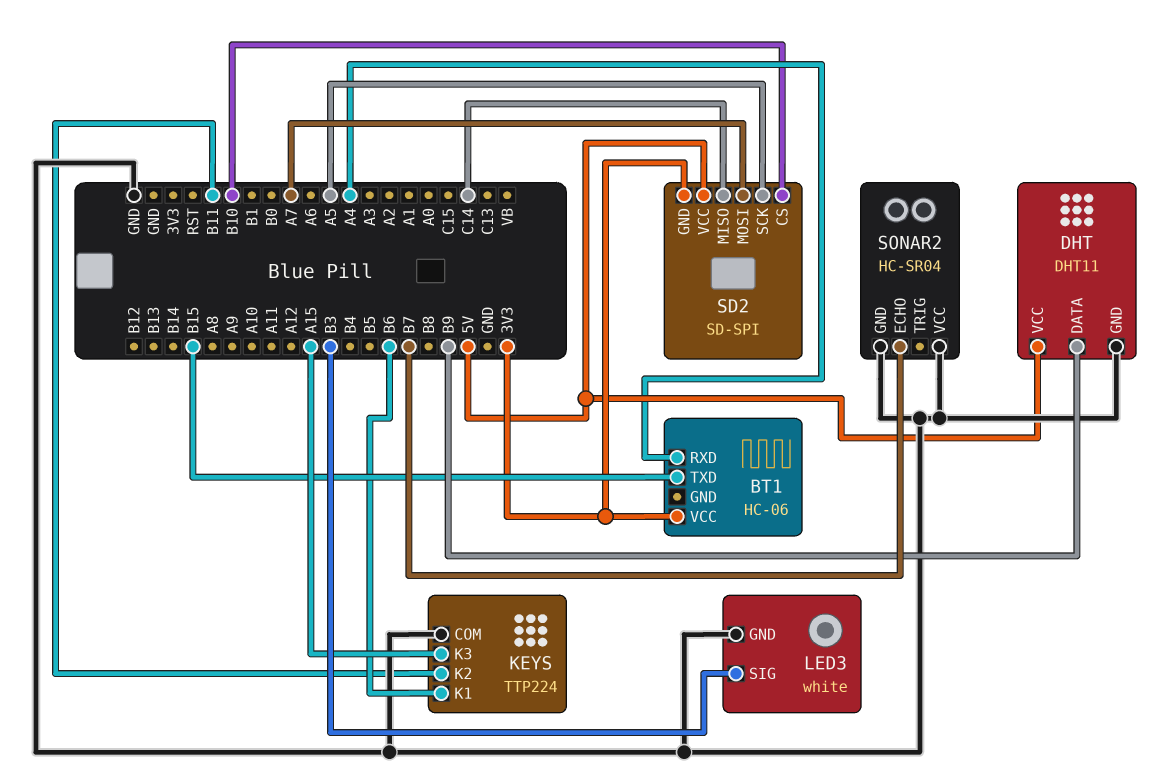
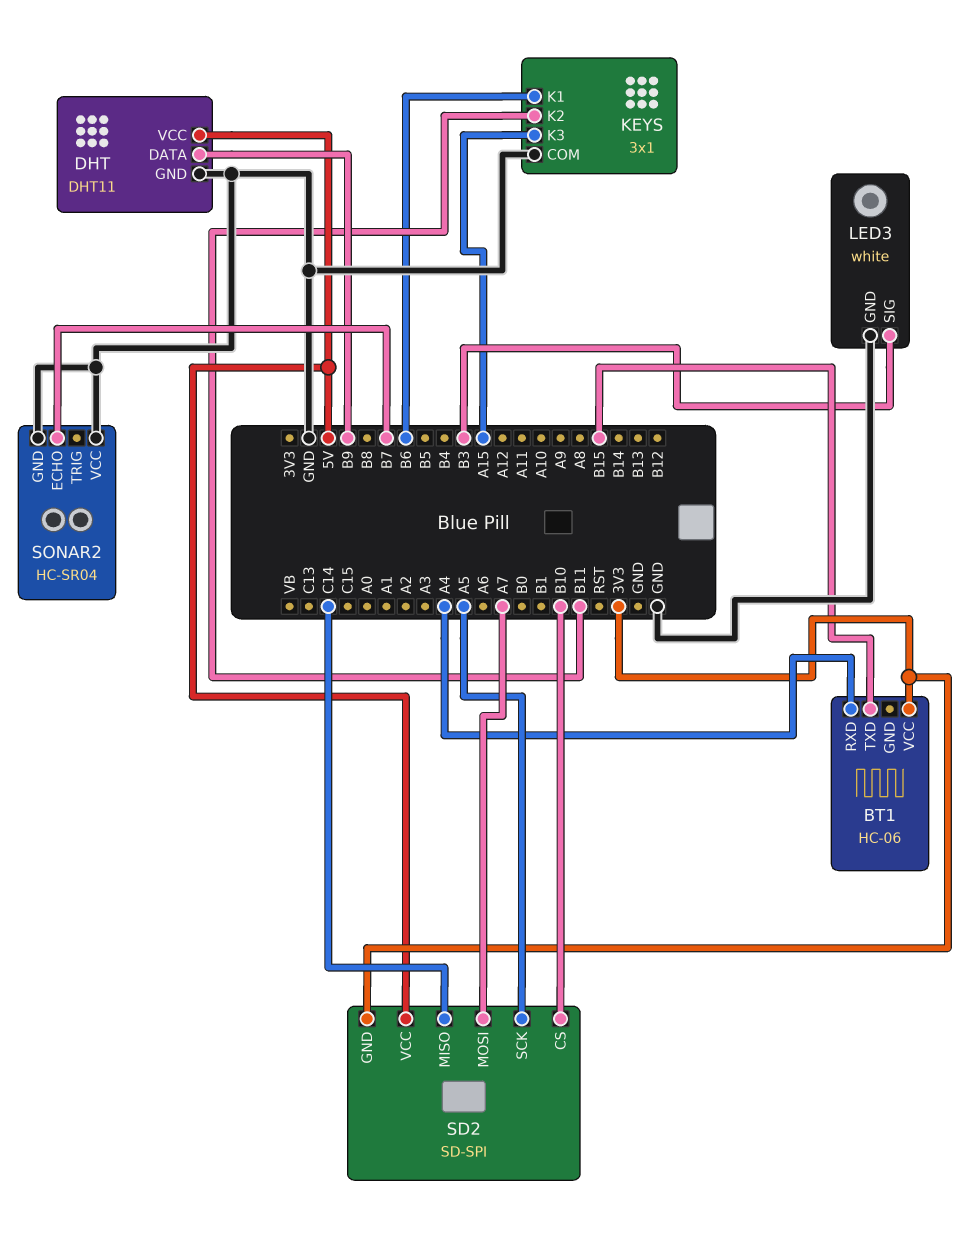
KEYS: TTP224 -> 3x1

